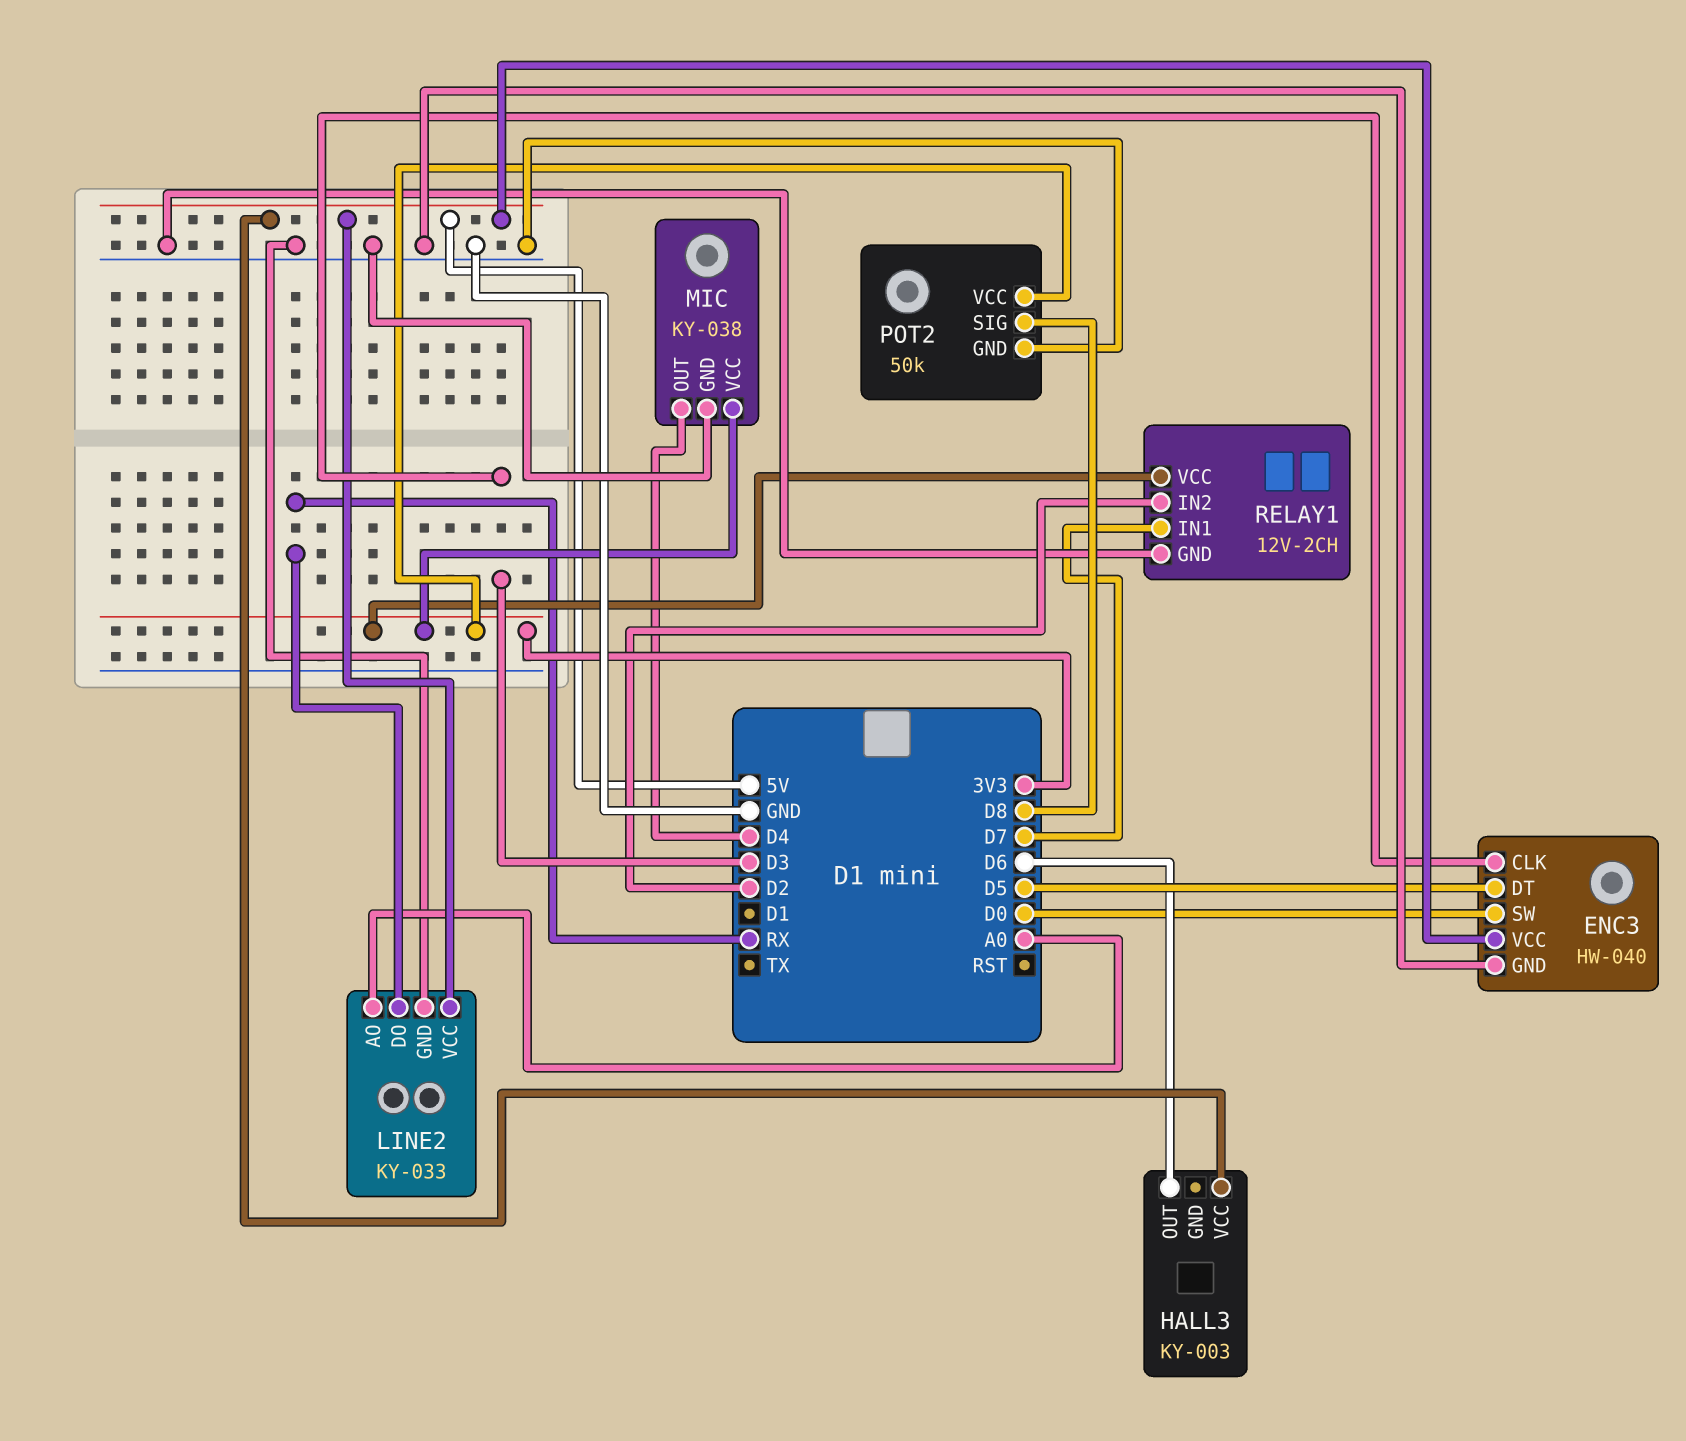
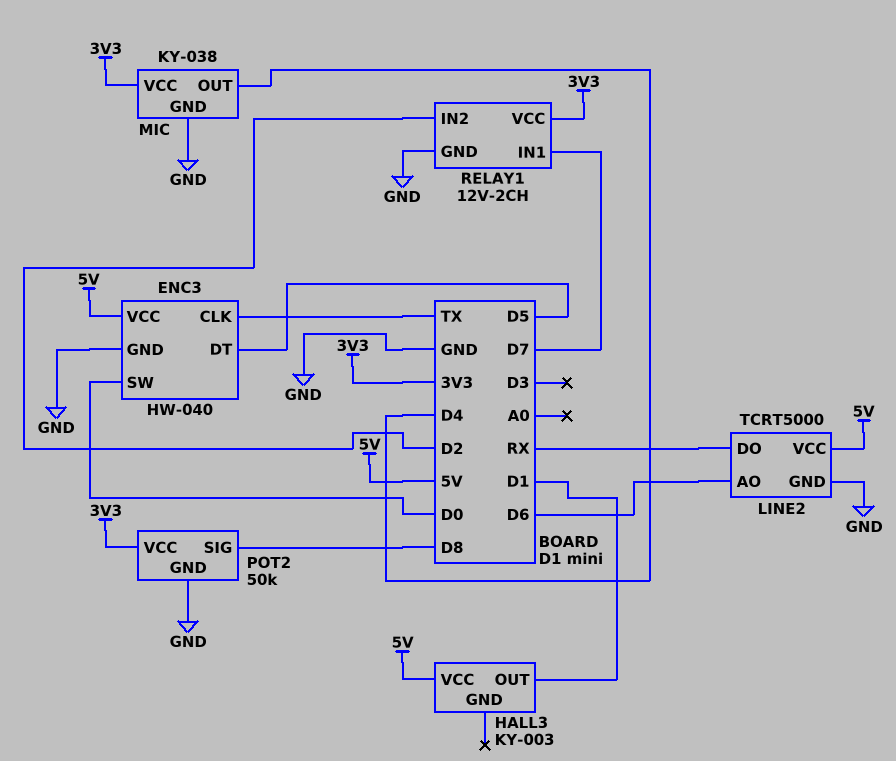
ENC3 pin CLK: D3 -> TX
HALL3 pin OUT: D6 -> D1
LINE2: KY-033 -> TCRT5000
LINE2 pin AO: A0 -> D6

